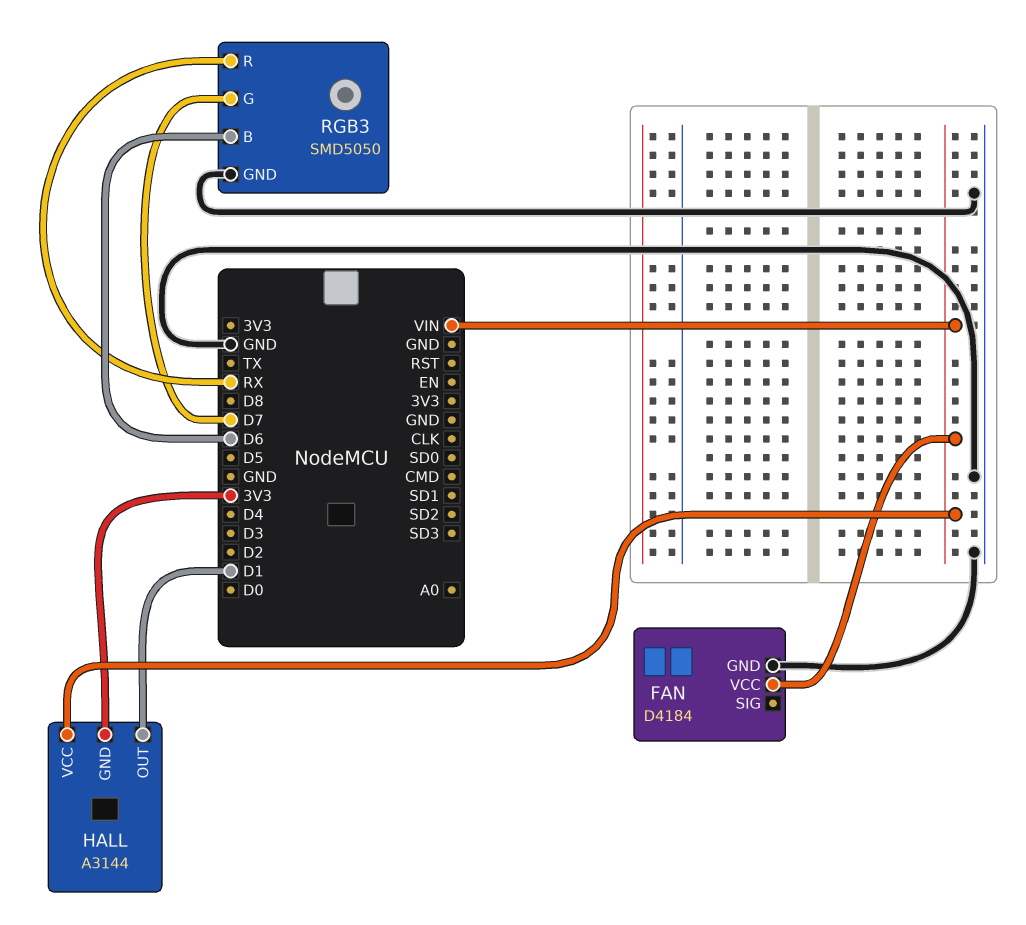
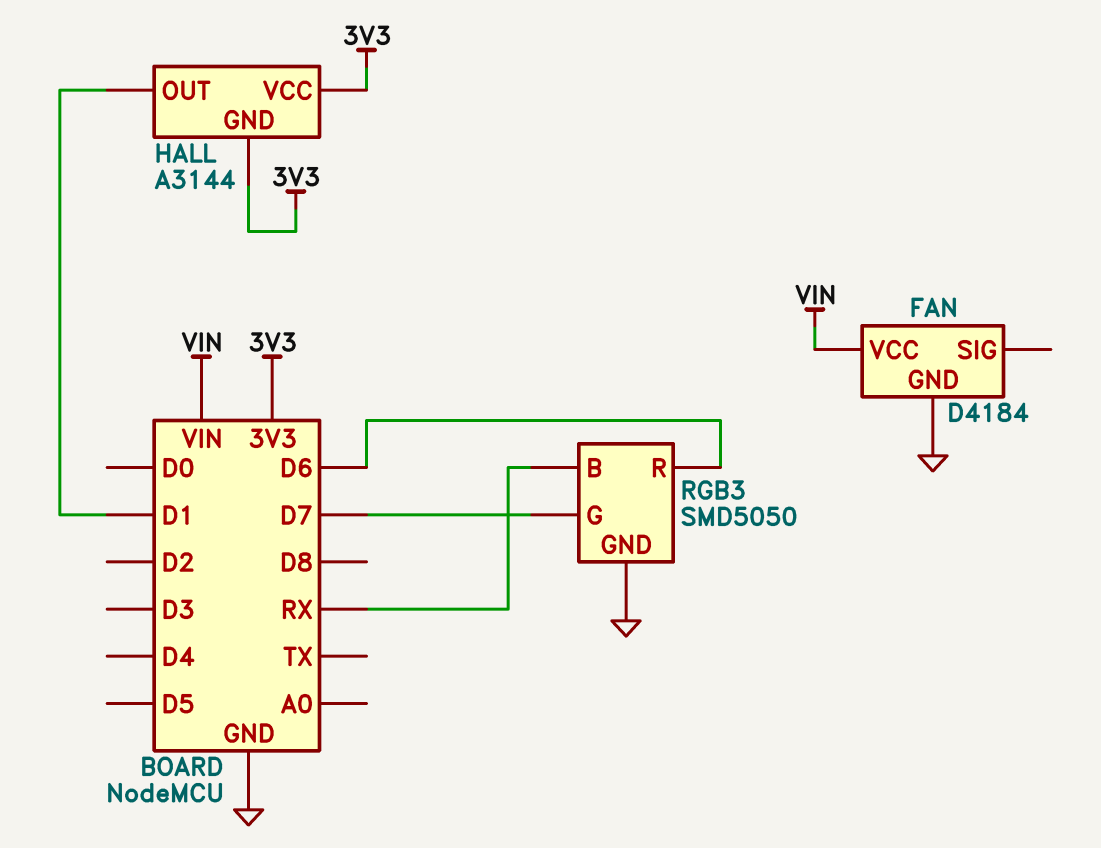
HALL pin VCC: VIN -> 3V3
RGB3 pin B: D6 -> RX
RGB3 pin R: RX -> D6

